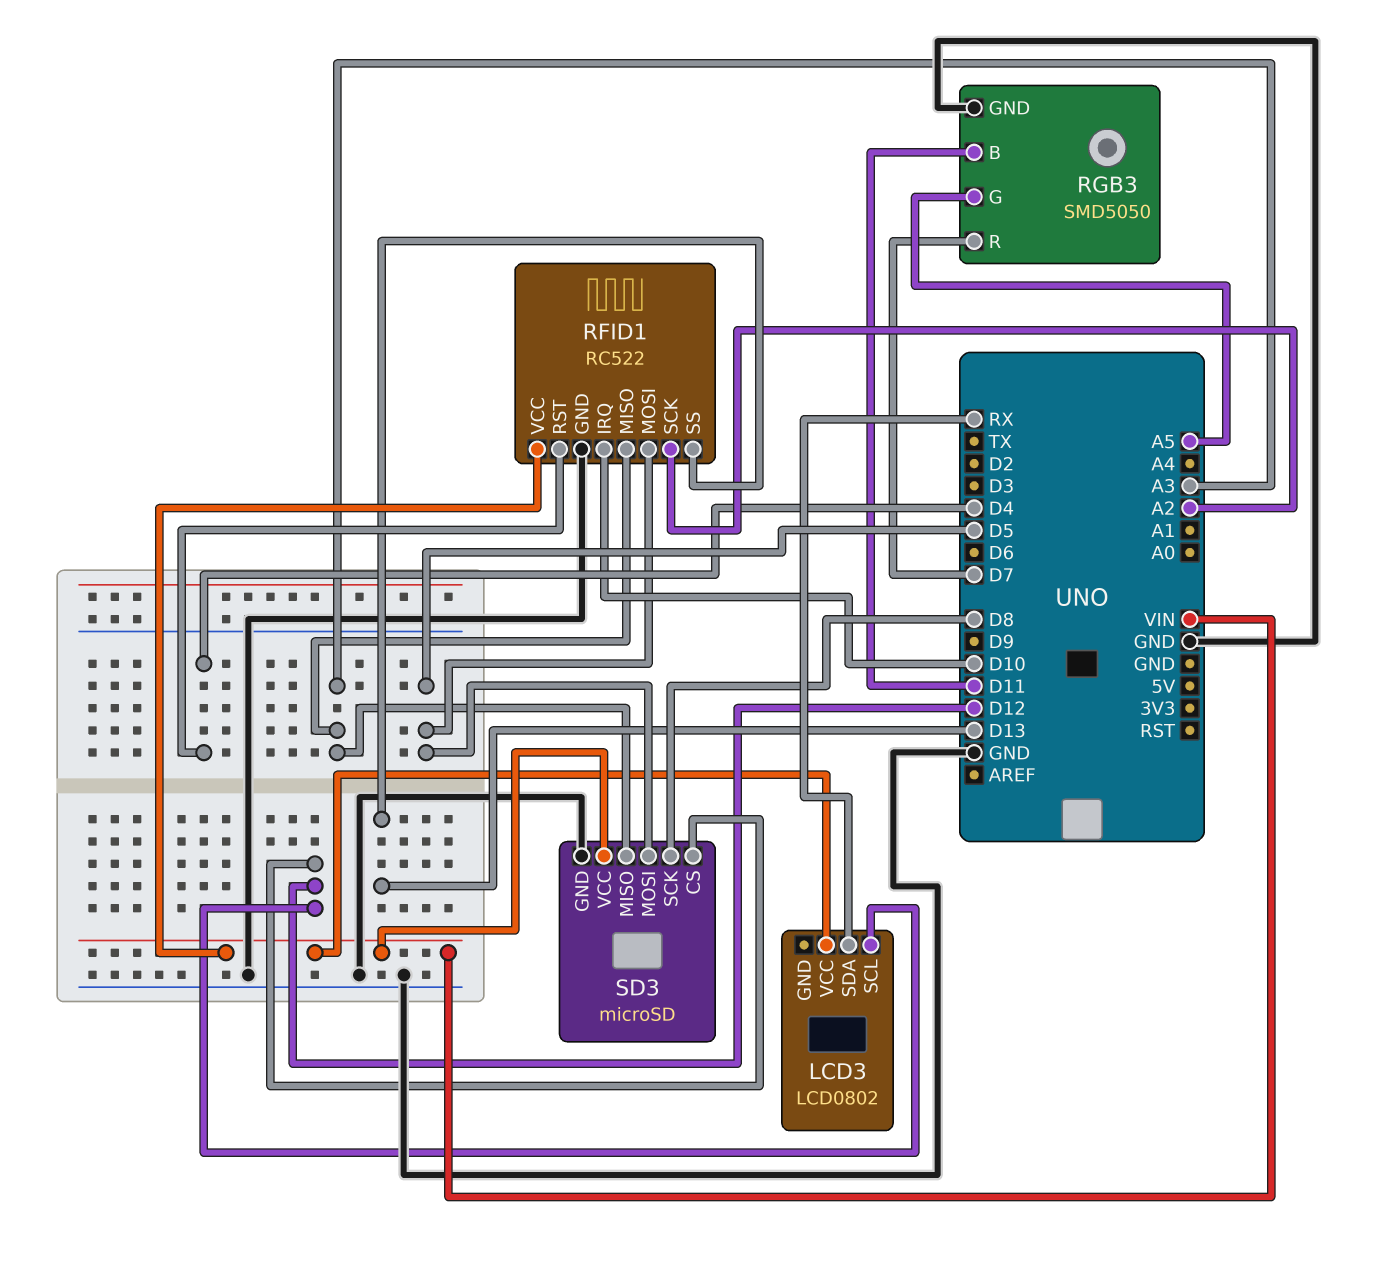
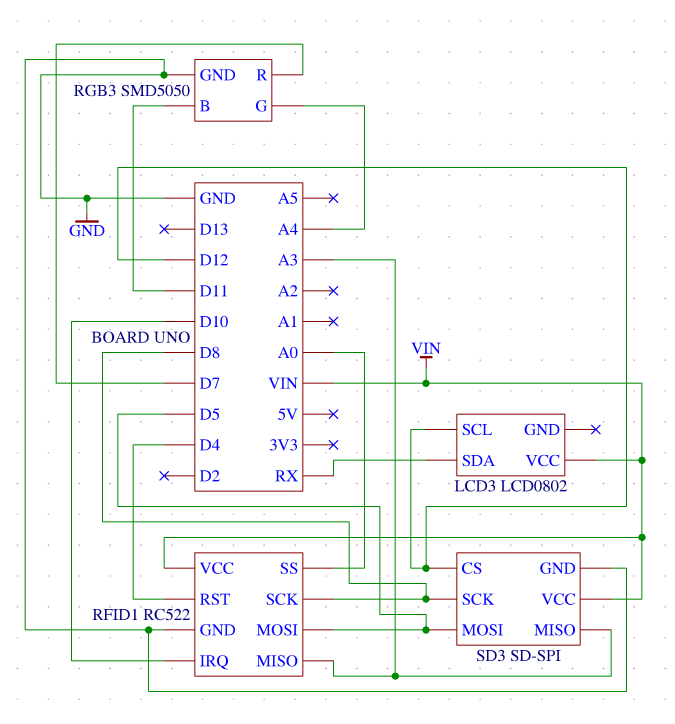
RFID1 pin SCK: A2 -> D8
RFID1 pin SS: D13 -> A0
RGB3 pin G: A5 -> A4
SD3: microSD -> SD-SPI

